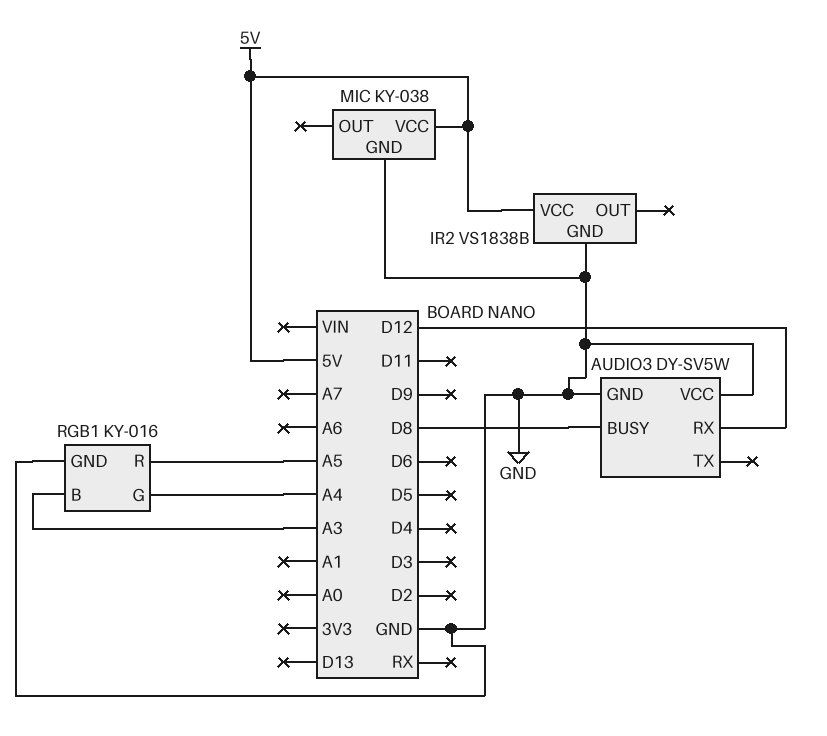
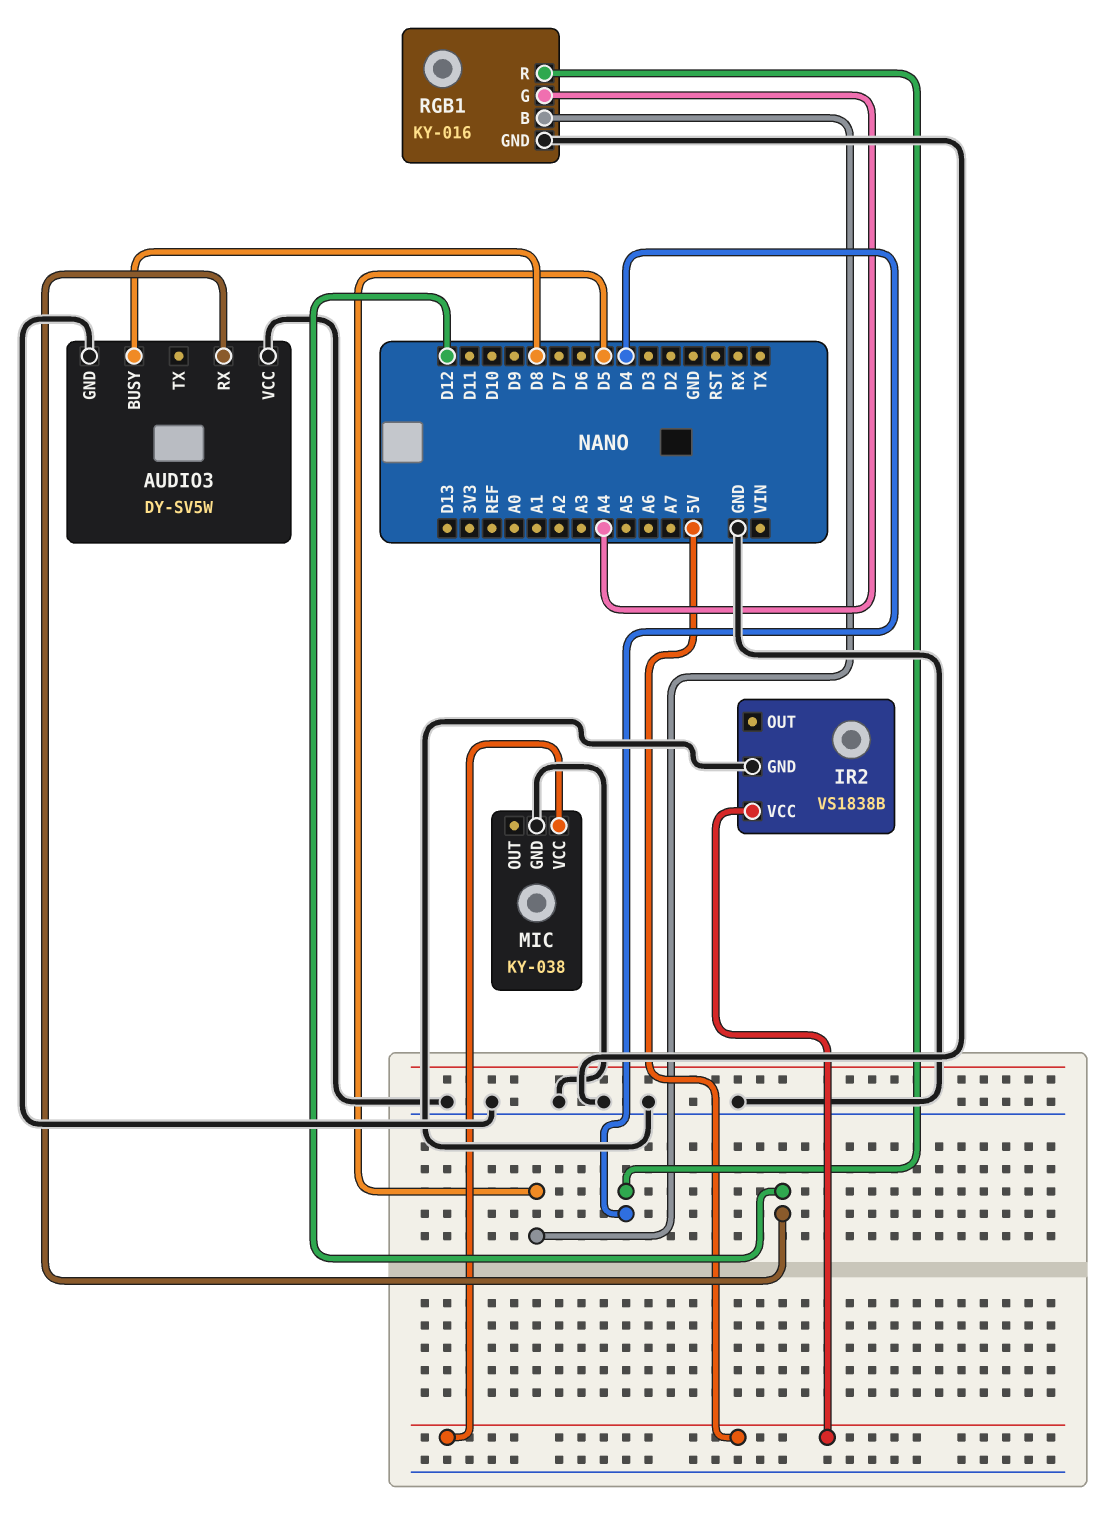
RGB1 pin B: A3 -> D5
RGB1 pin R: A5 -> D4

